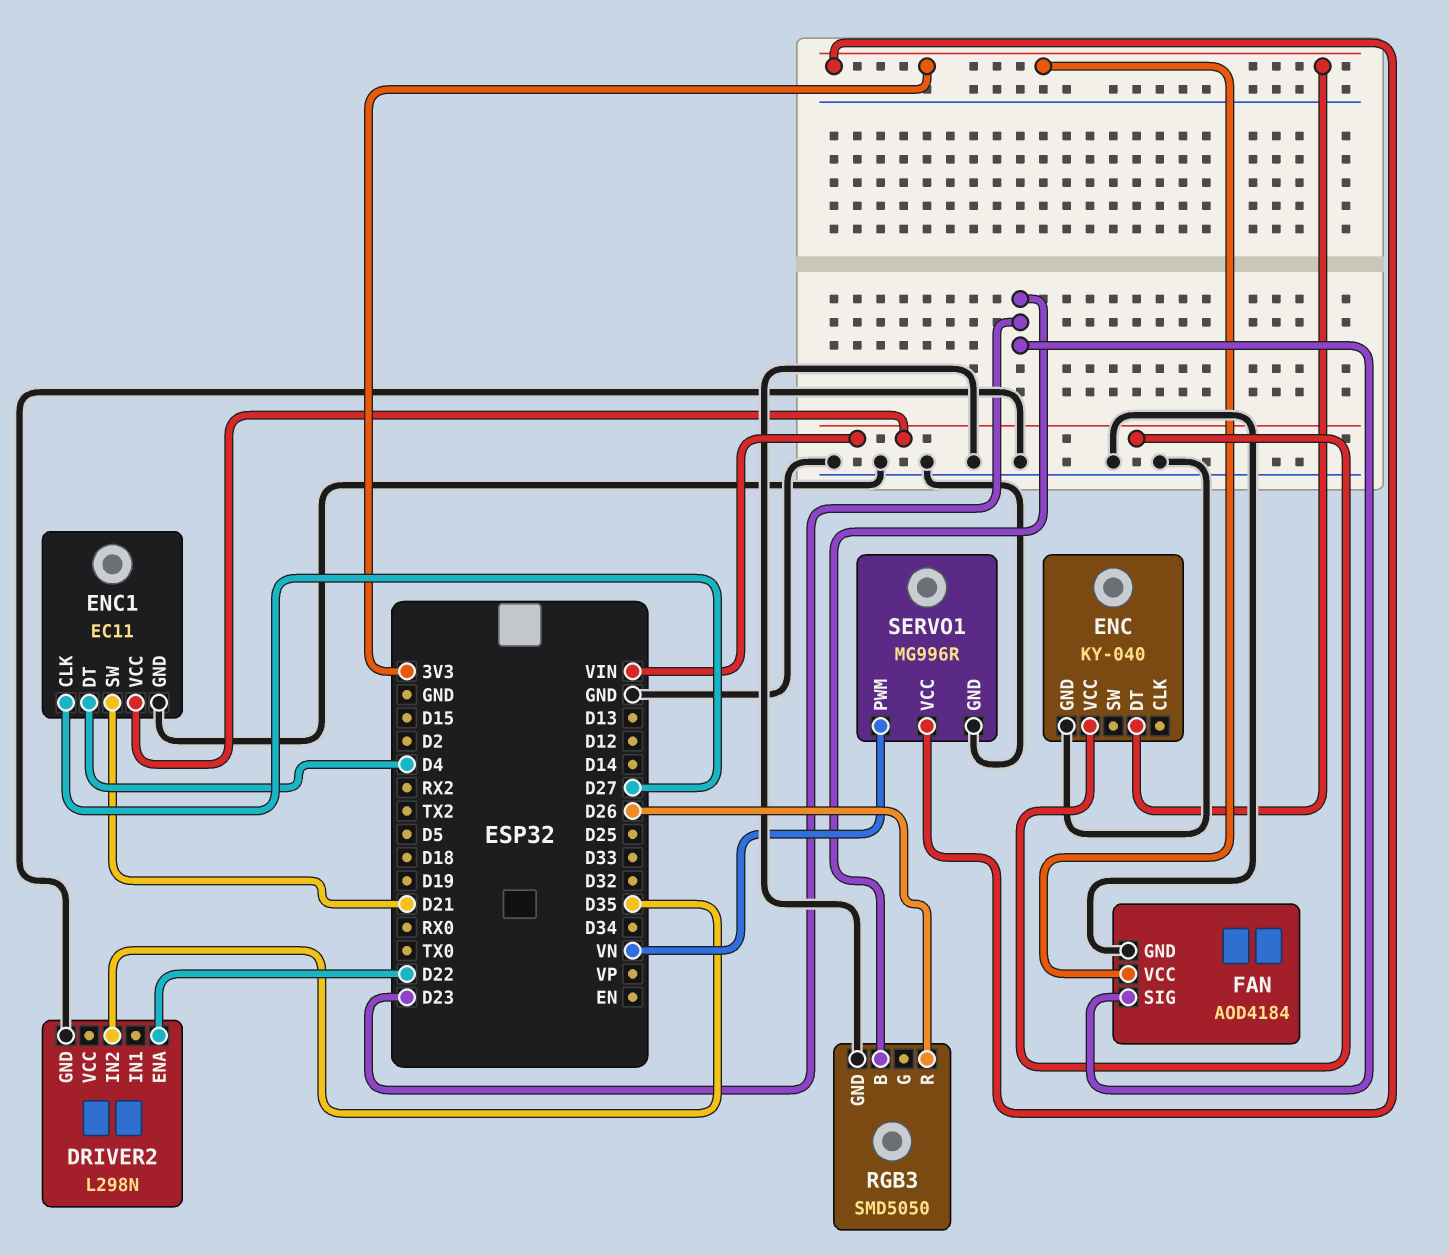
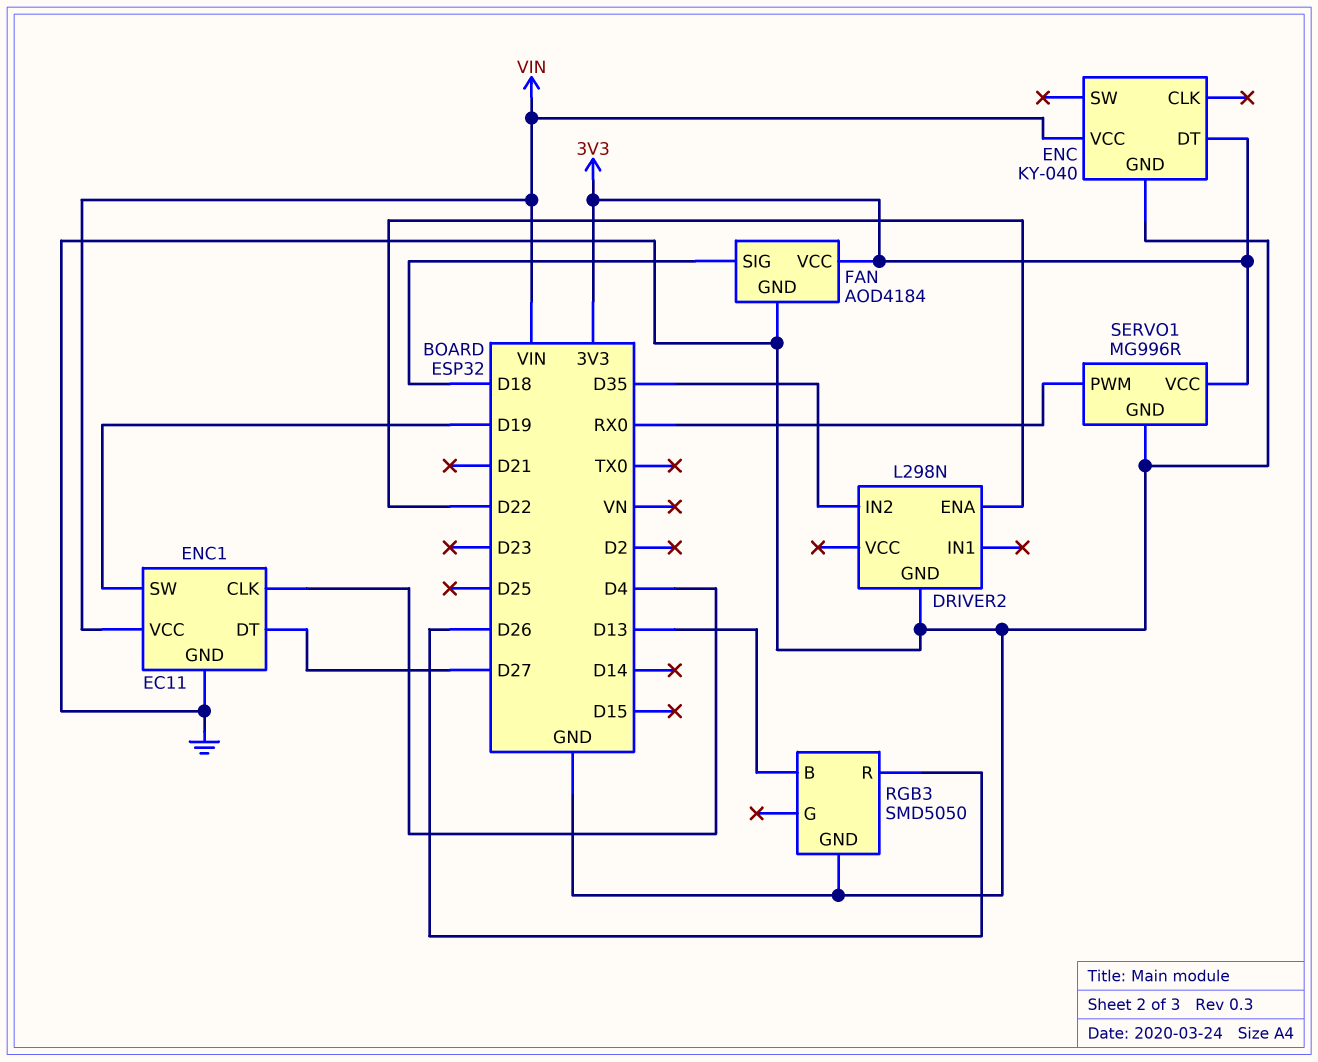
ENC1 pin CLK: D27 -> D4
ENC1 pin DT: D4 -> D27
ENC1 pin SW: D21 -> D19
FAN pin SIG: D23 -> D18
RGB3 pin B: D23 -> D13
SERVO1 pin PWM: VN -> RX0

